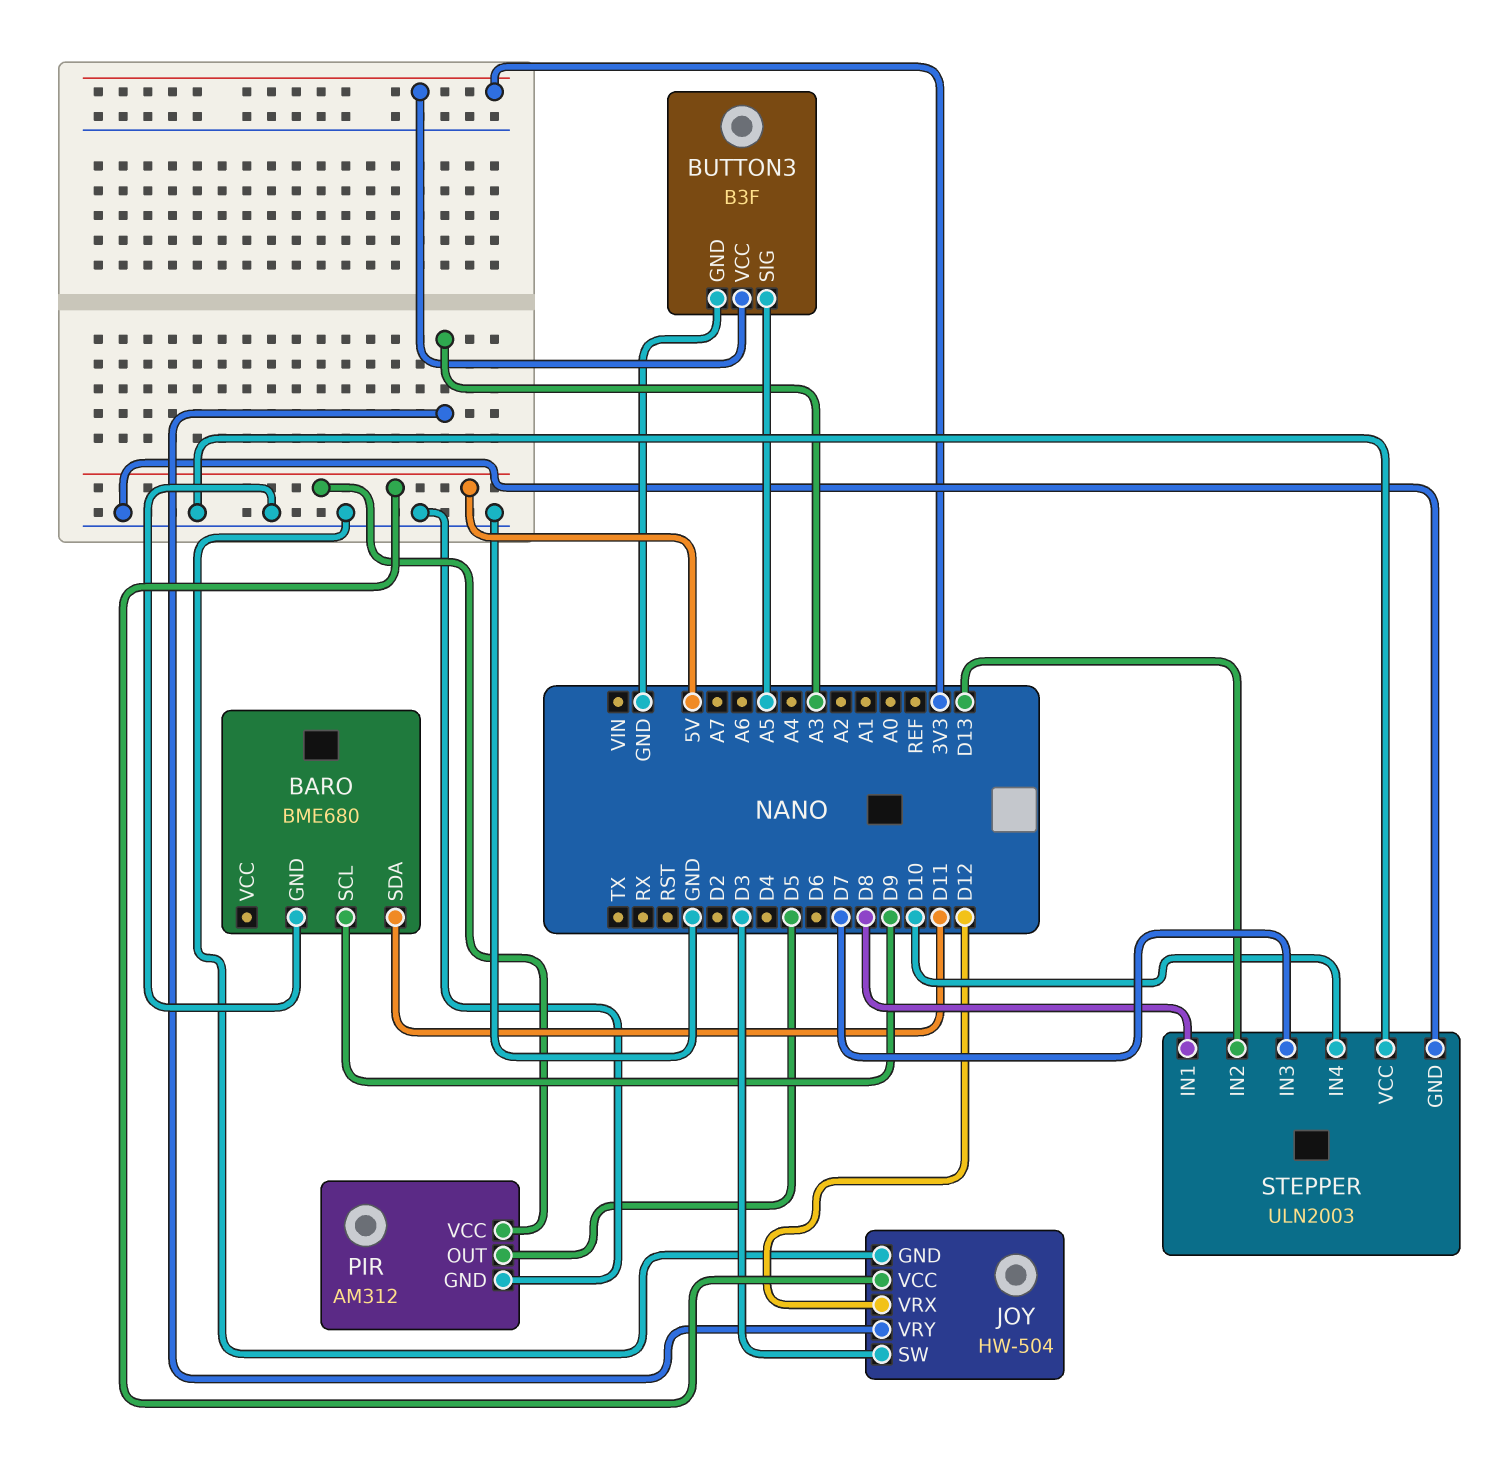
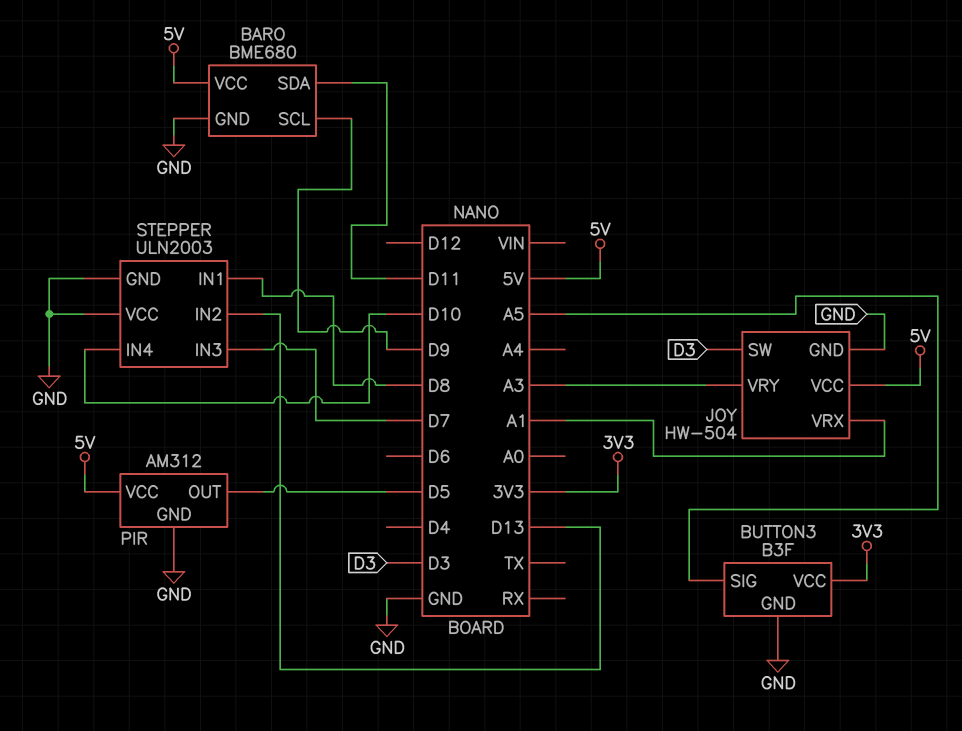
BARO pin VCC: none -> 5V
JOY pin VRX: D12 -> A1

